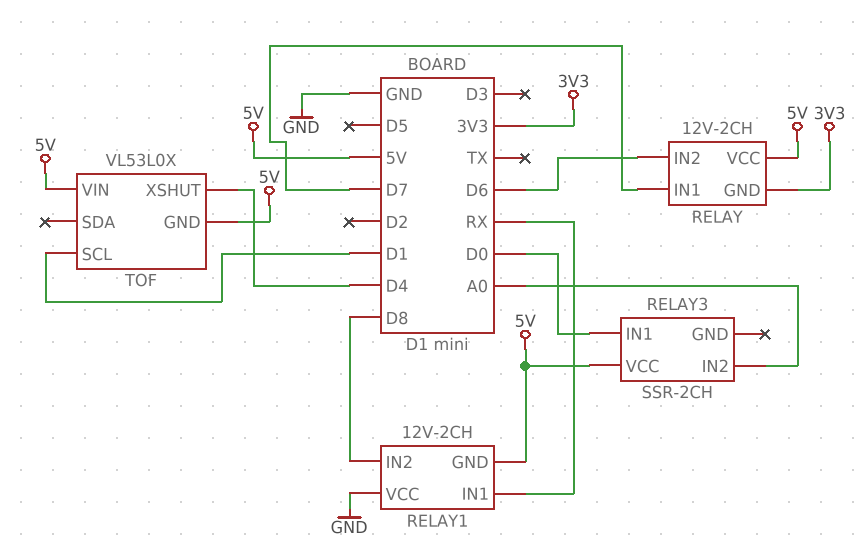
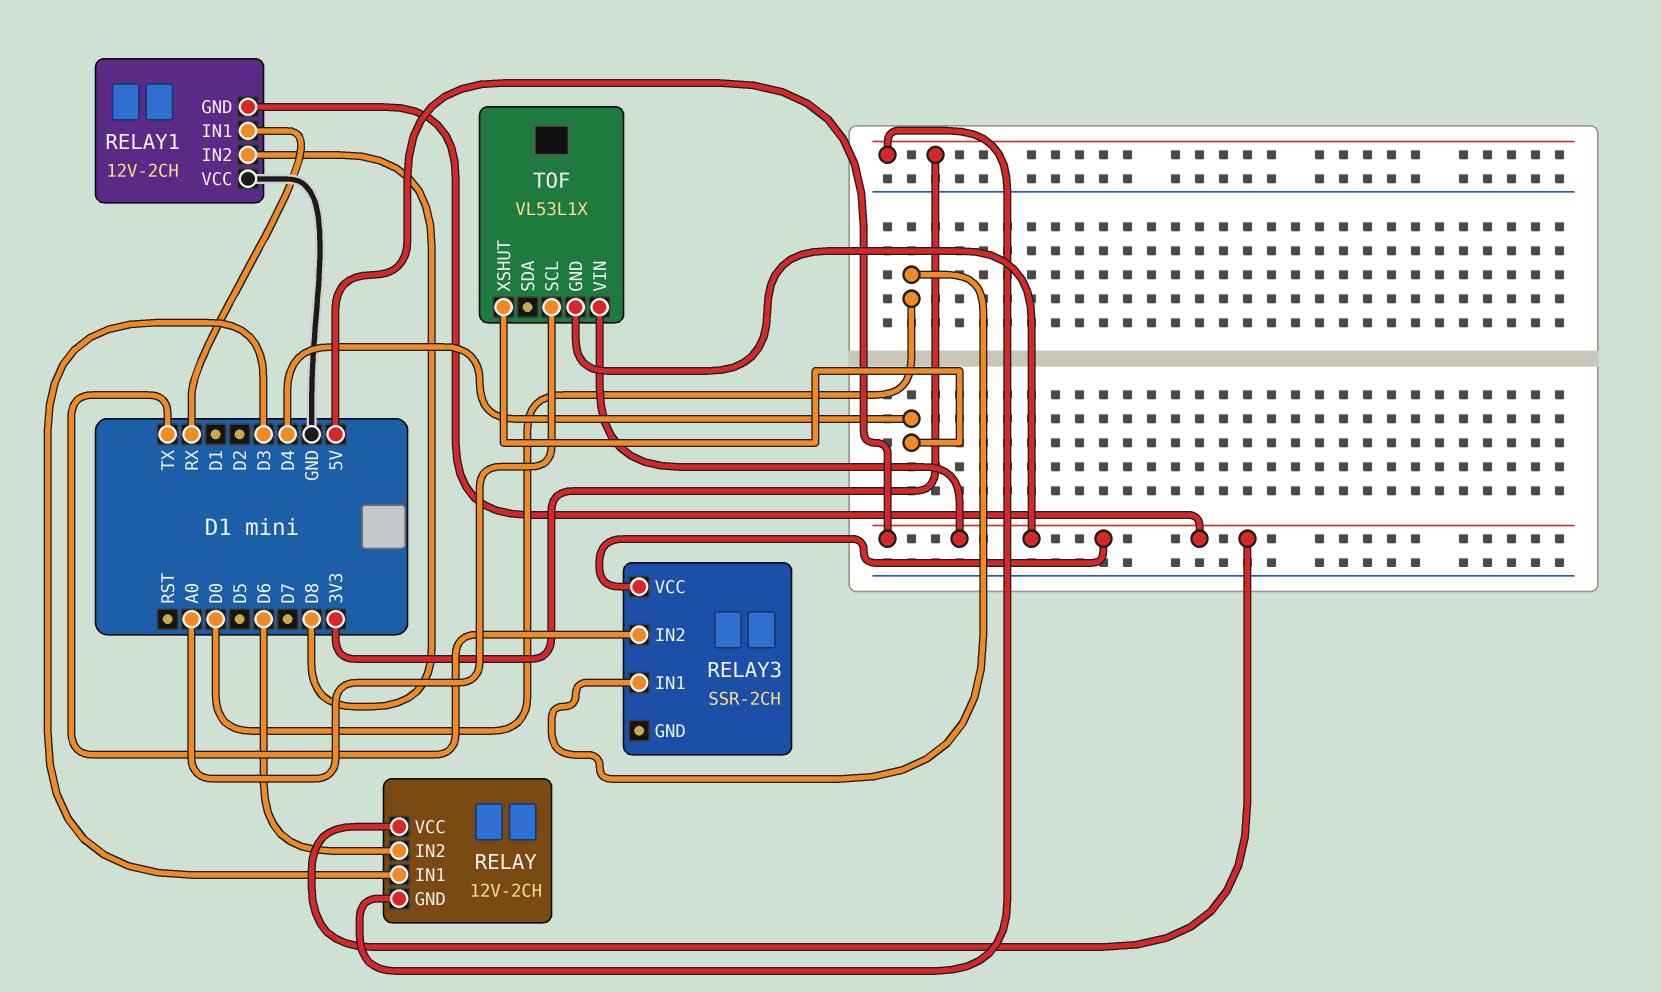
RELAY pin IN1: D7 -> D3
RELAY3 pin IN2: A0 -> TX
TOF: VL53L0X -> VL53L1X
TOF pin SCL: D1 -> A0

